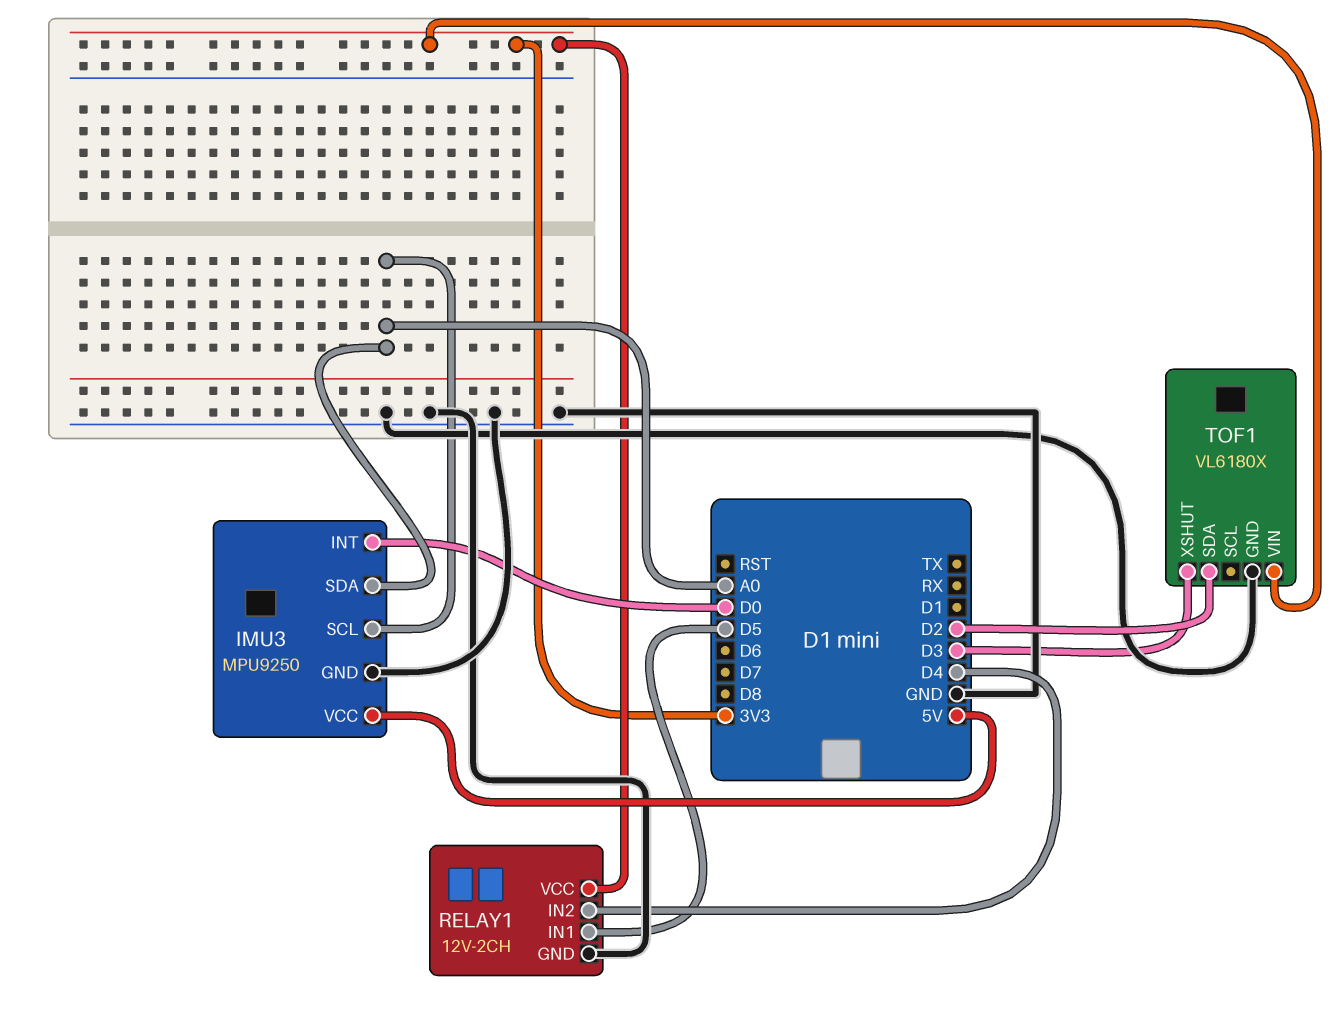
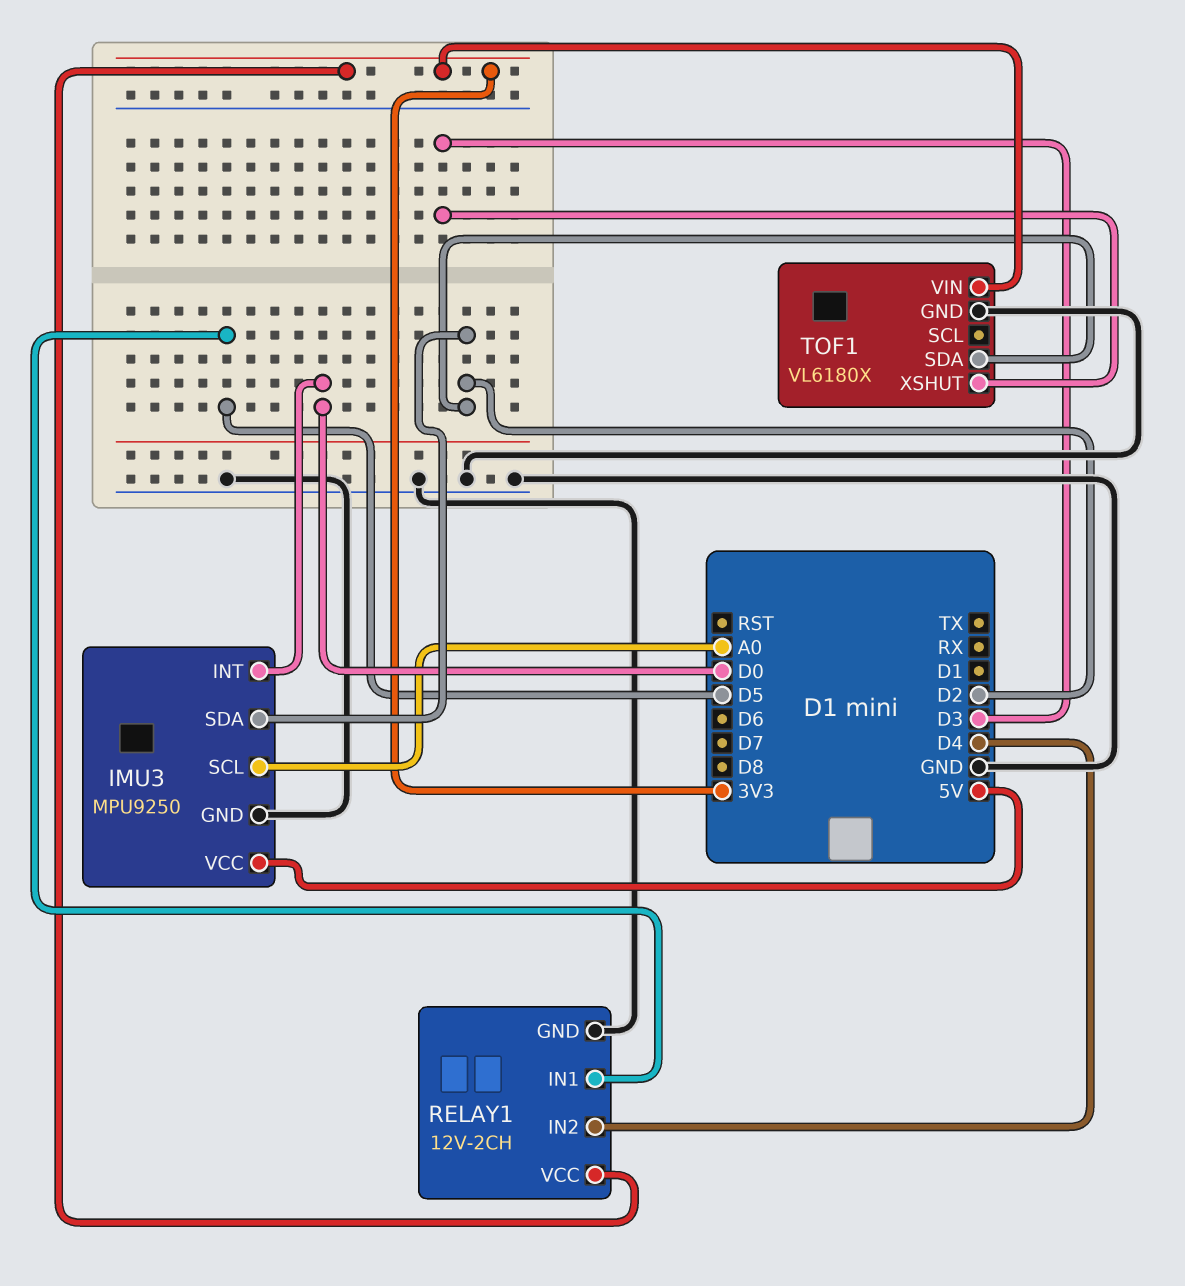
IMU3 pin SDA: A0 -> D2

